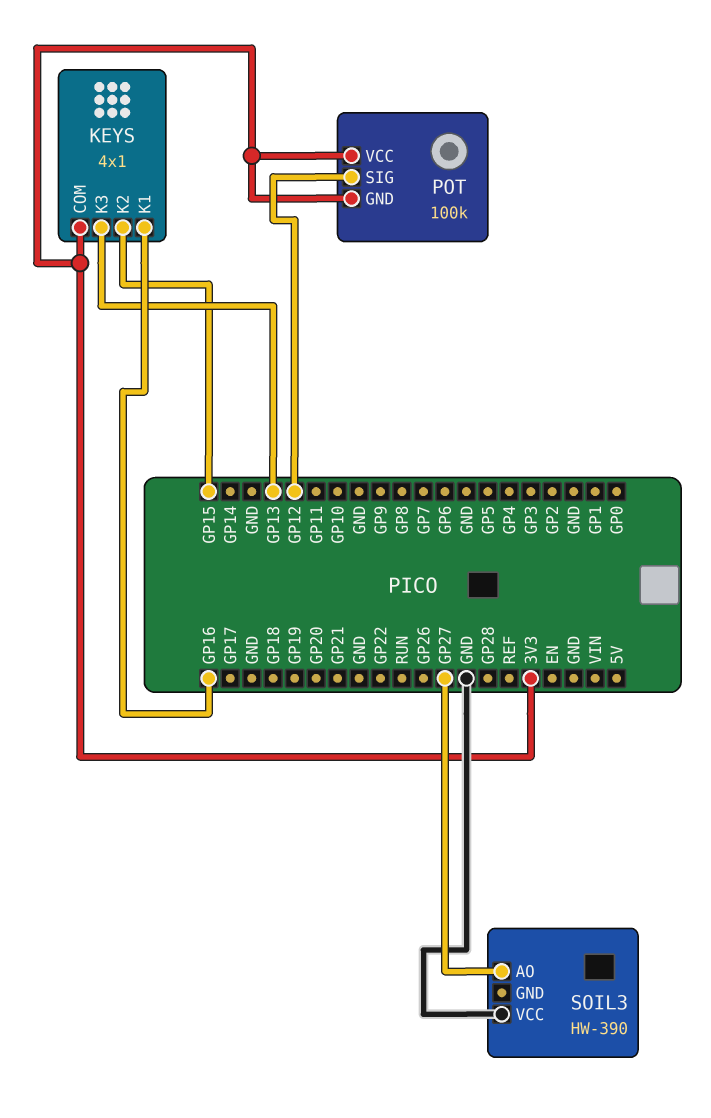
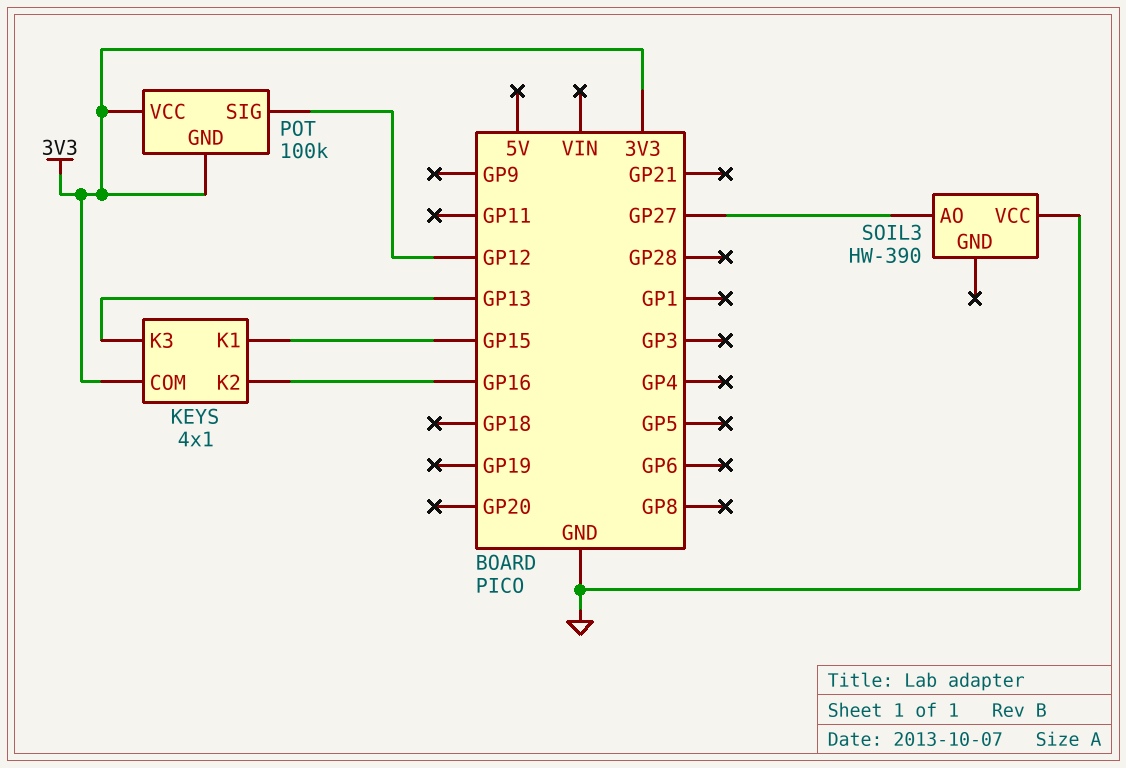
KEYS pin K1: GP16 -> GP15
KEYS pin K2: GP15 -> GP16

